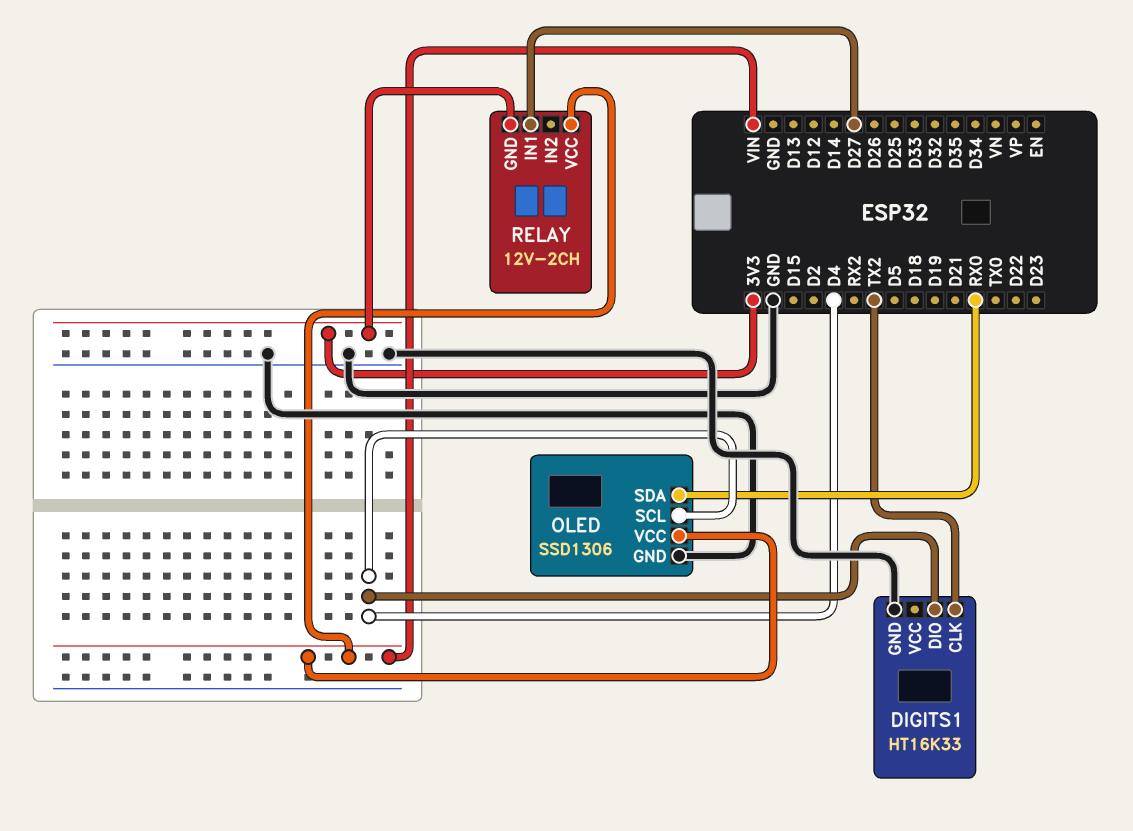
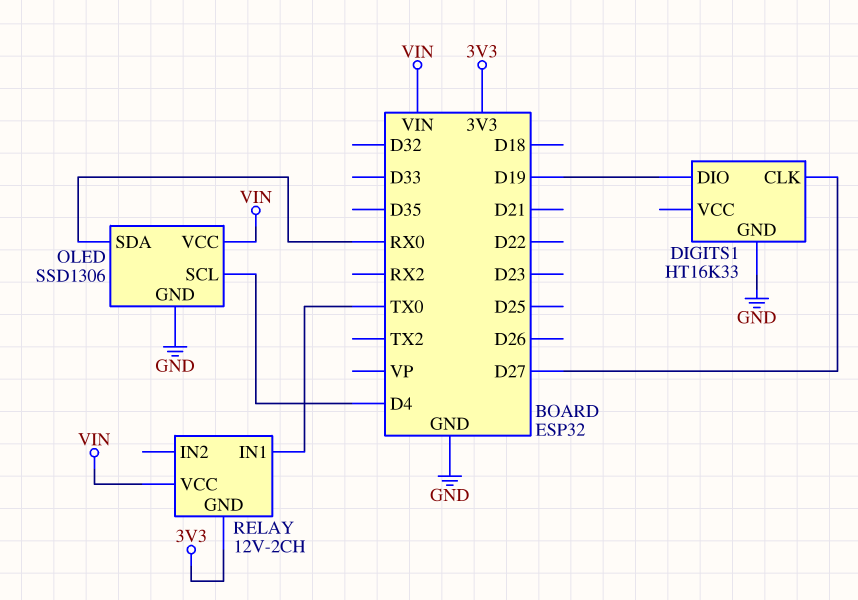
DIGITS1 pin CLK: TX2 -> D27
DIGITS1 pin DIO: D4 -> D19
RELAY pin IN1: D27 -> TX0

